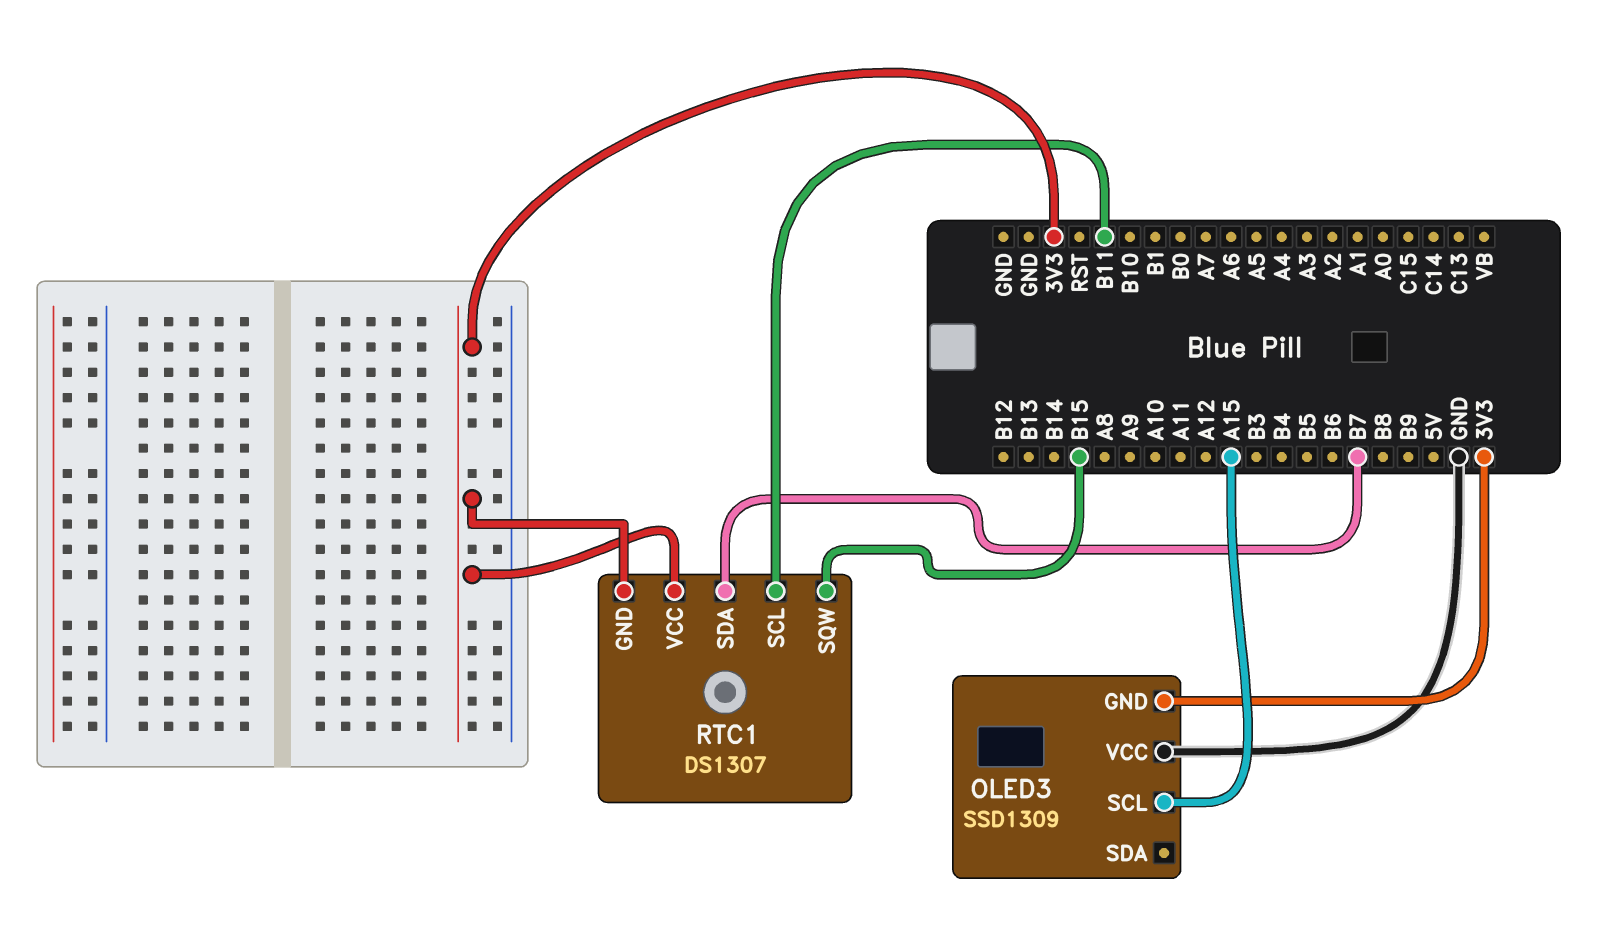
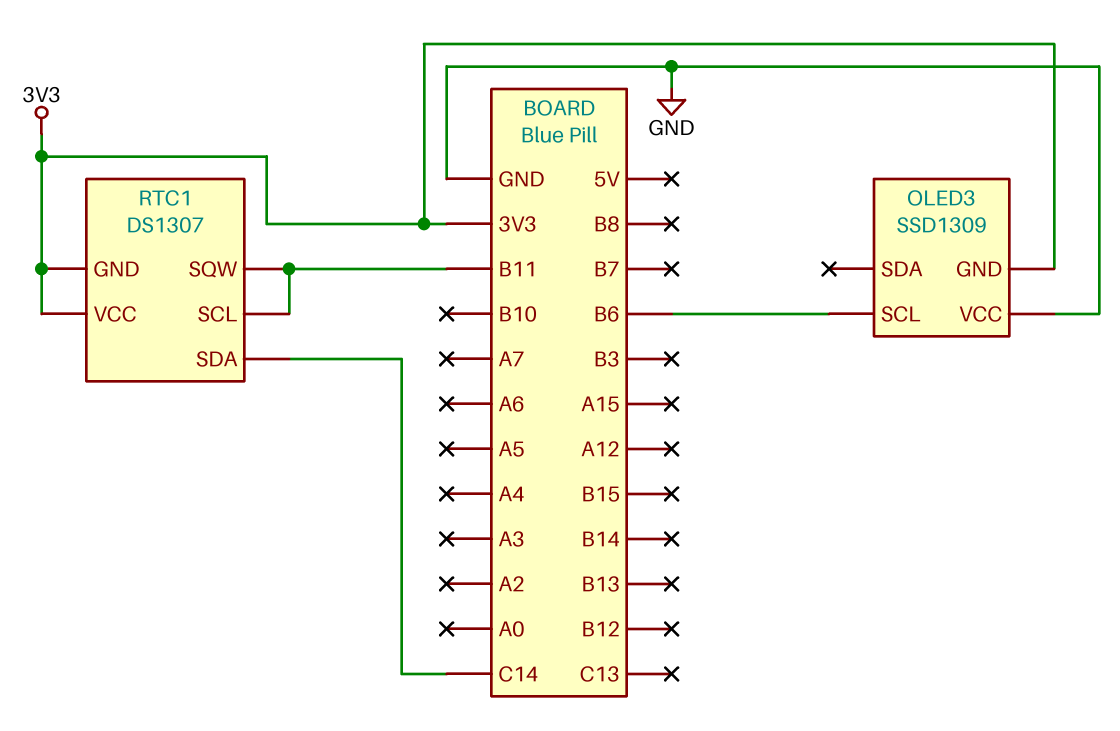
OLED3 pin SCL: A15 -> B6
RTC1 pin SDA: B7 -> C14
RTC1 pin SQW: B15 -> B11

